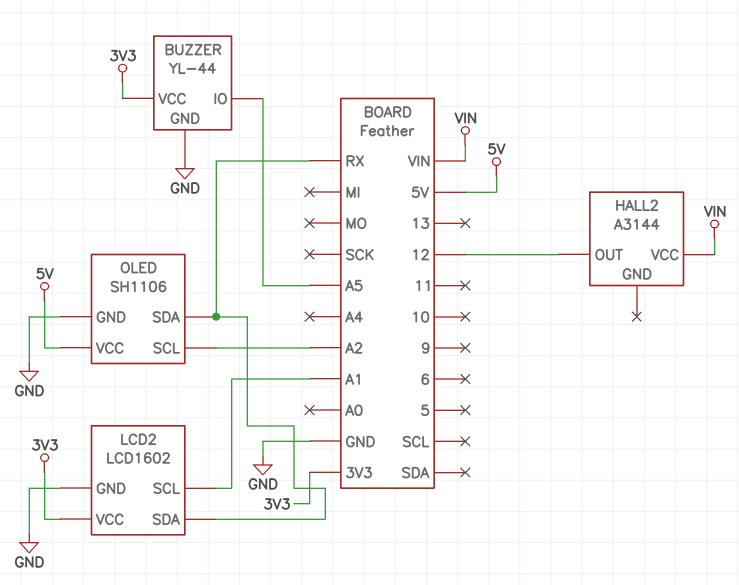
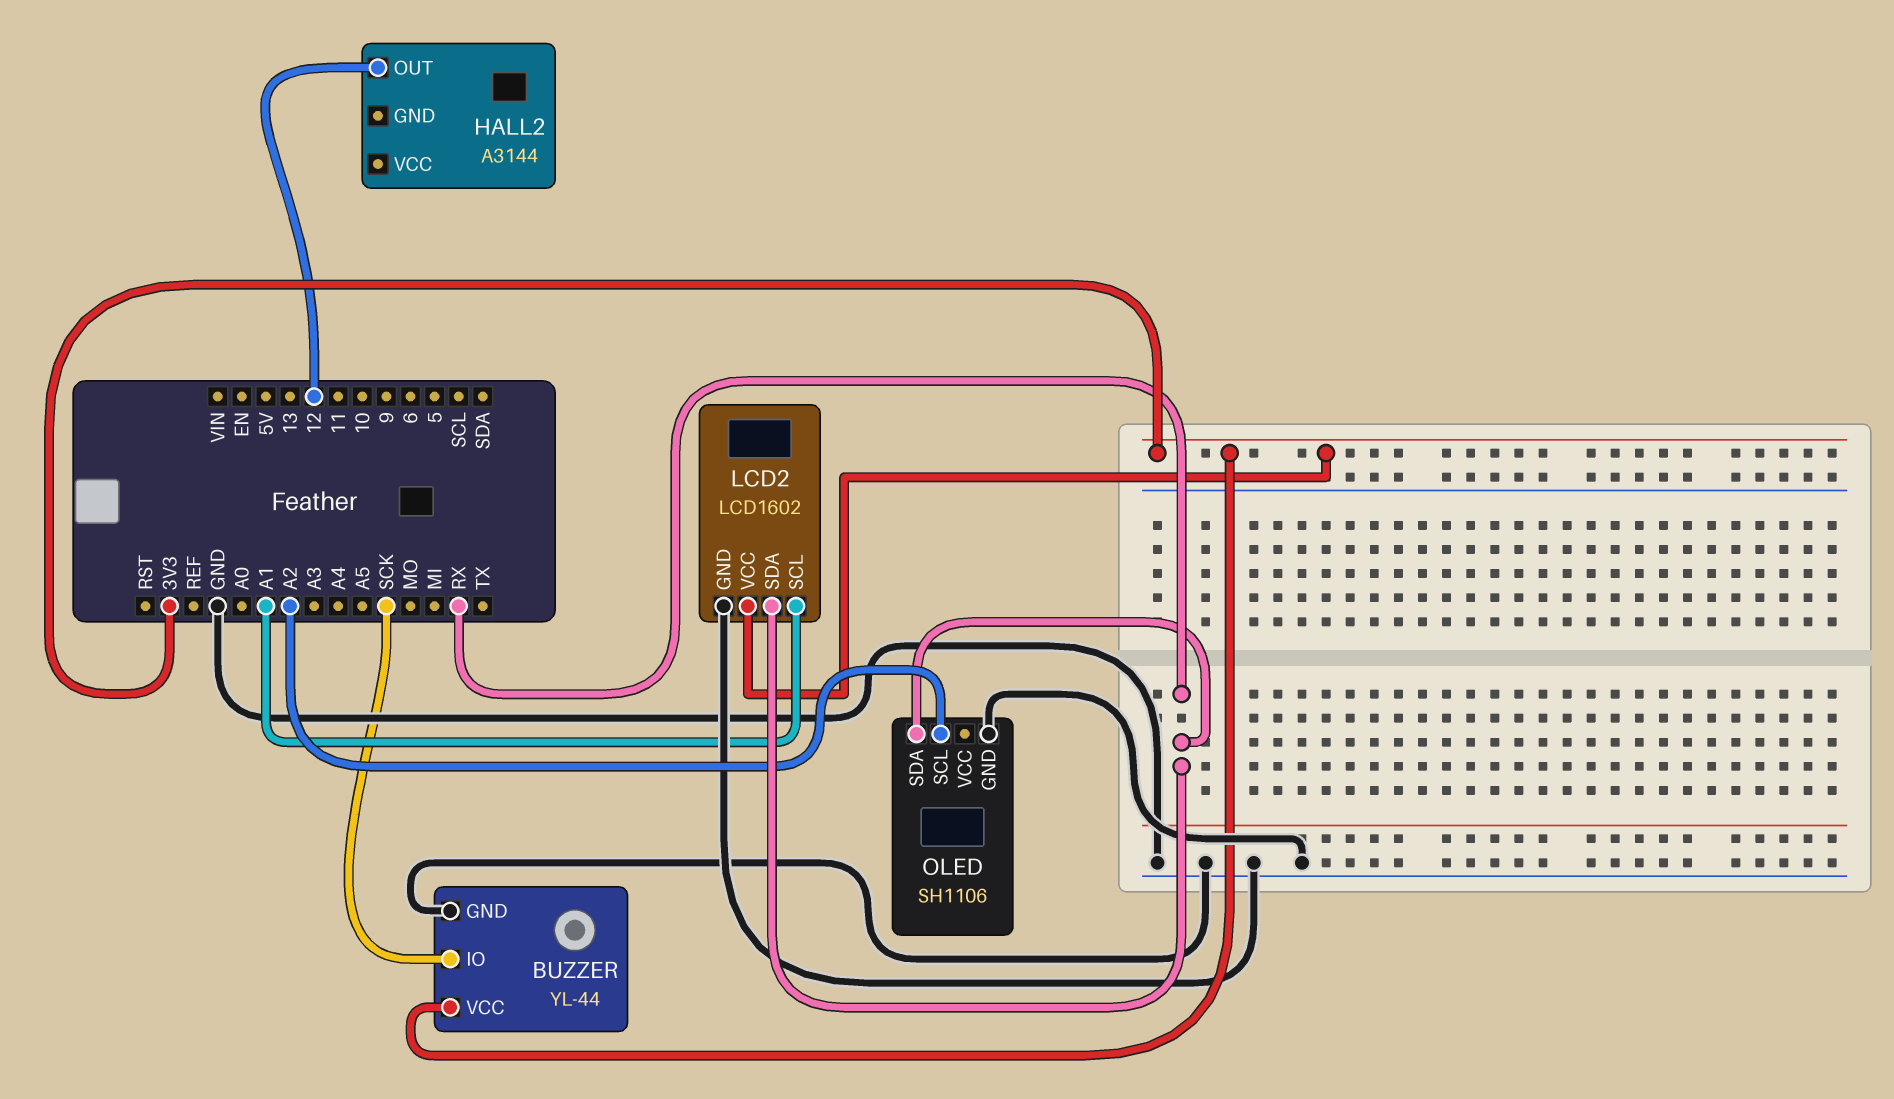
BUZZER pin IO: A5 -> SCK
HALL2 pin VCC: VIN -> none
OLED pin VCC: 5V -> none

